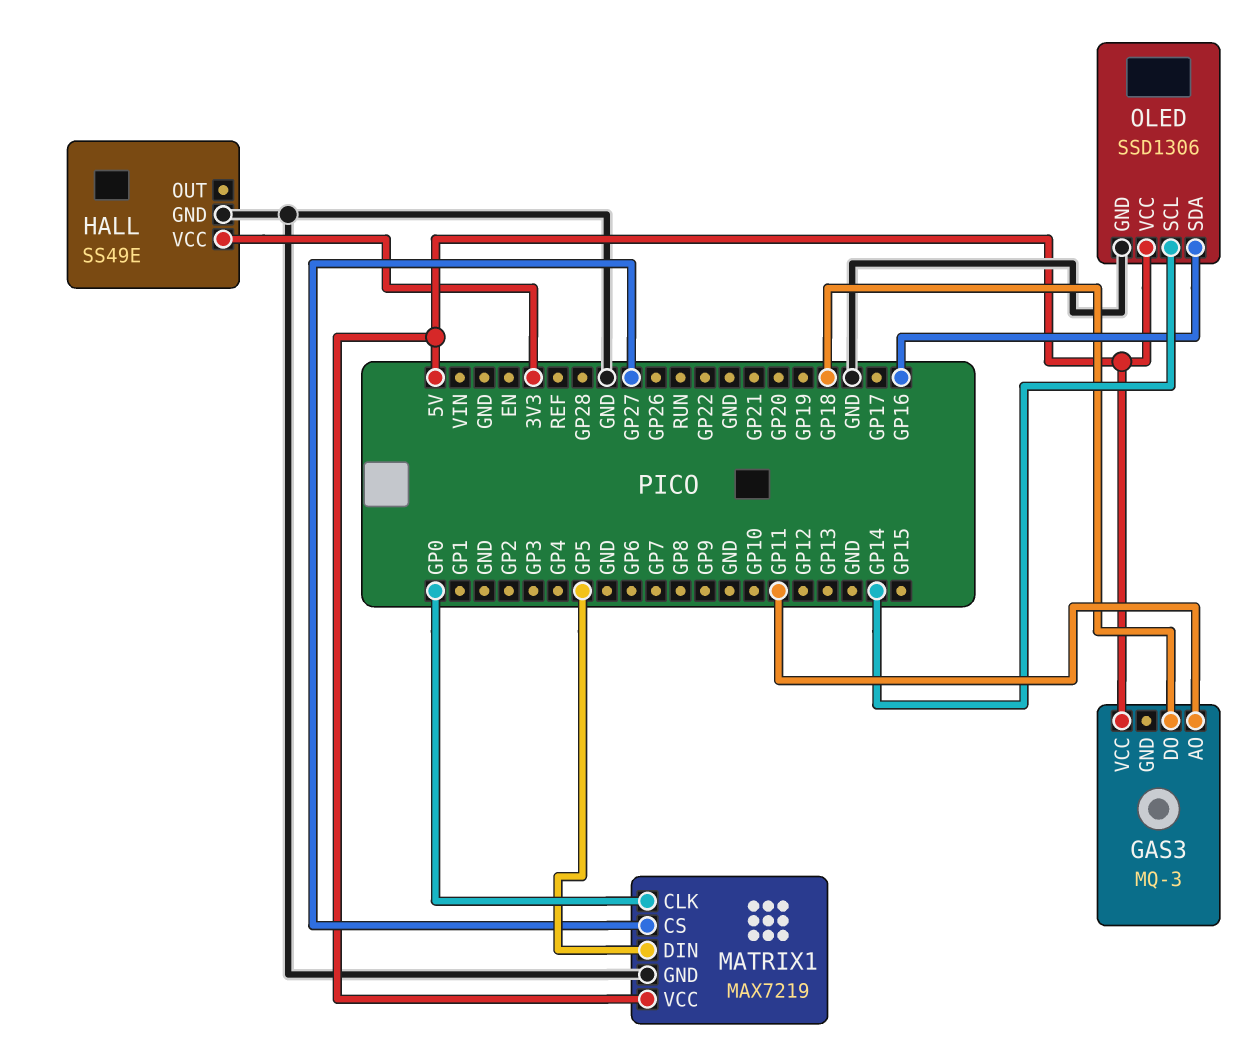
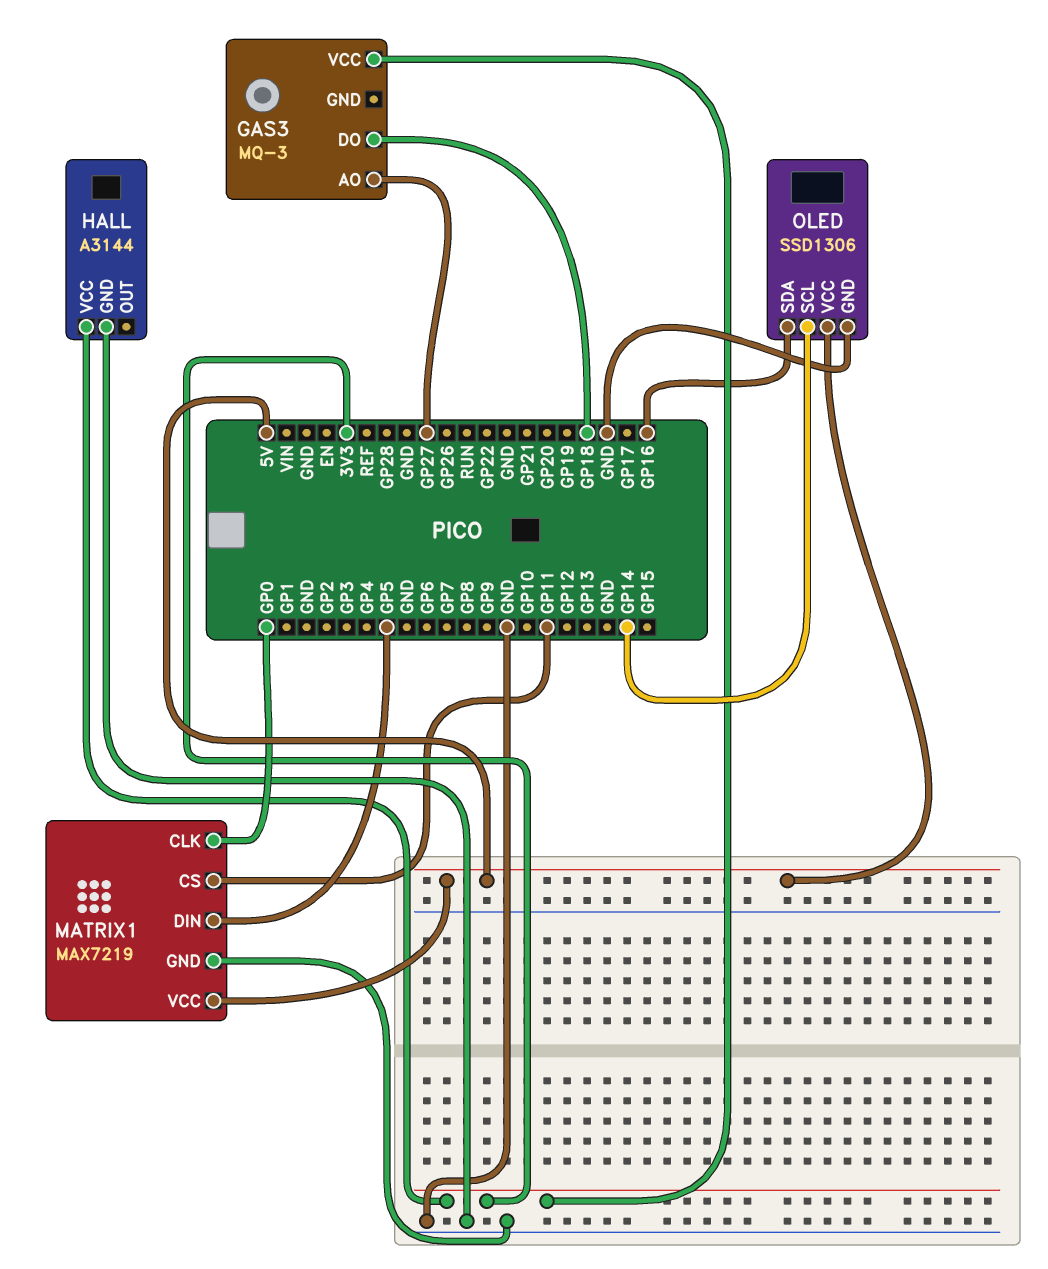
GAS3 pin AO: GP11 -> GP27
GAS3 pin VCC: 5V -> 3V3
HALL: SS49E -> A3144
MATRIX1 pin CS: GP27 -> GP11

